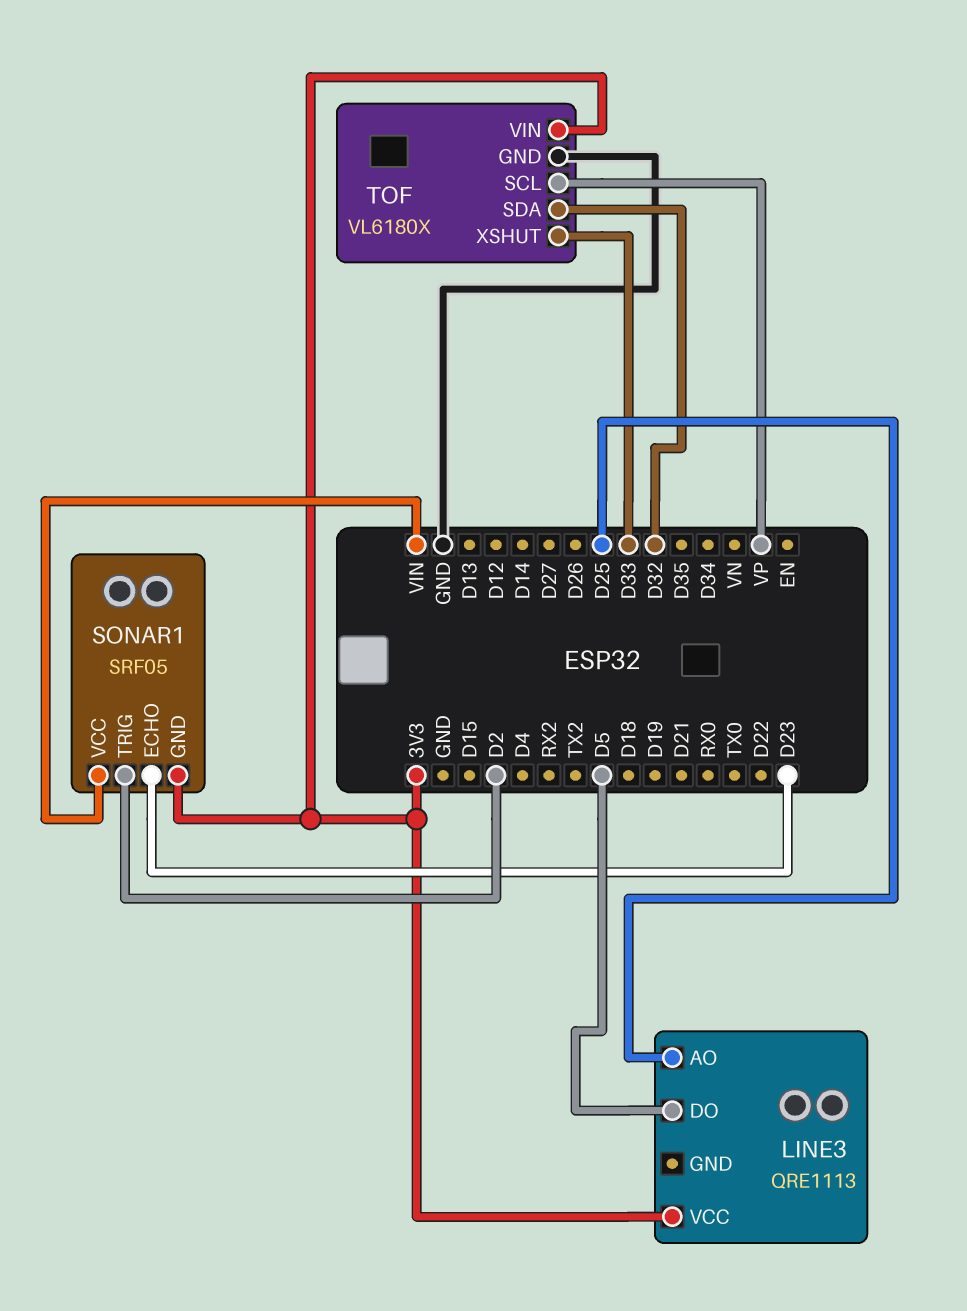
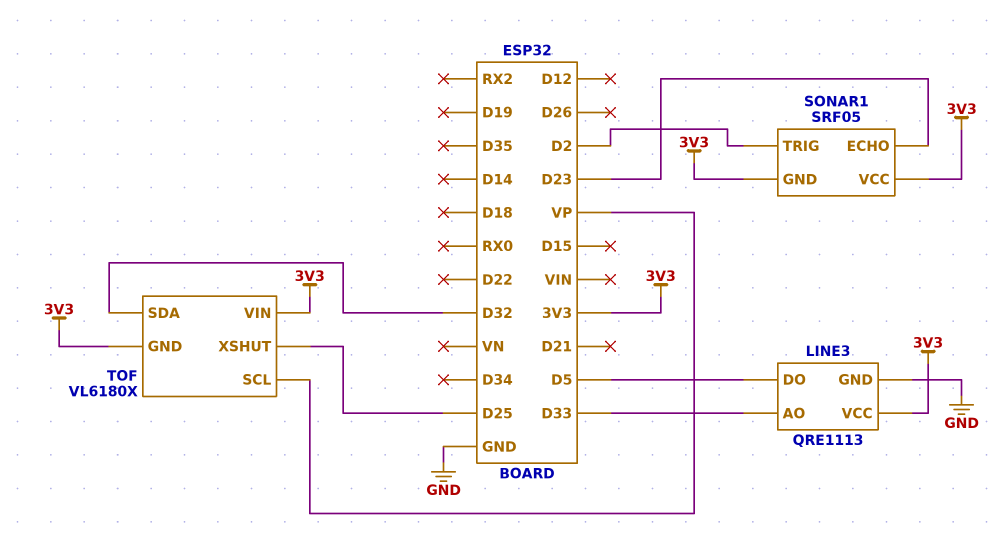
LINE3 pin AO: D25 -> D33
LINE3 pin GND: none -> GND
SONAR1 pin VCC: VIN -> 3V3
TOF pin GND: GND -> 3V3
TOF pin XSHUT: D33 -> D25

